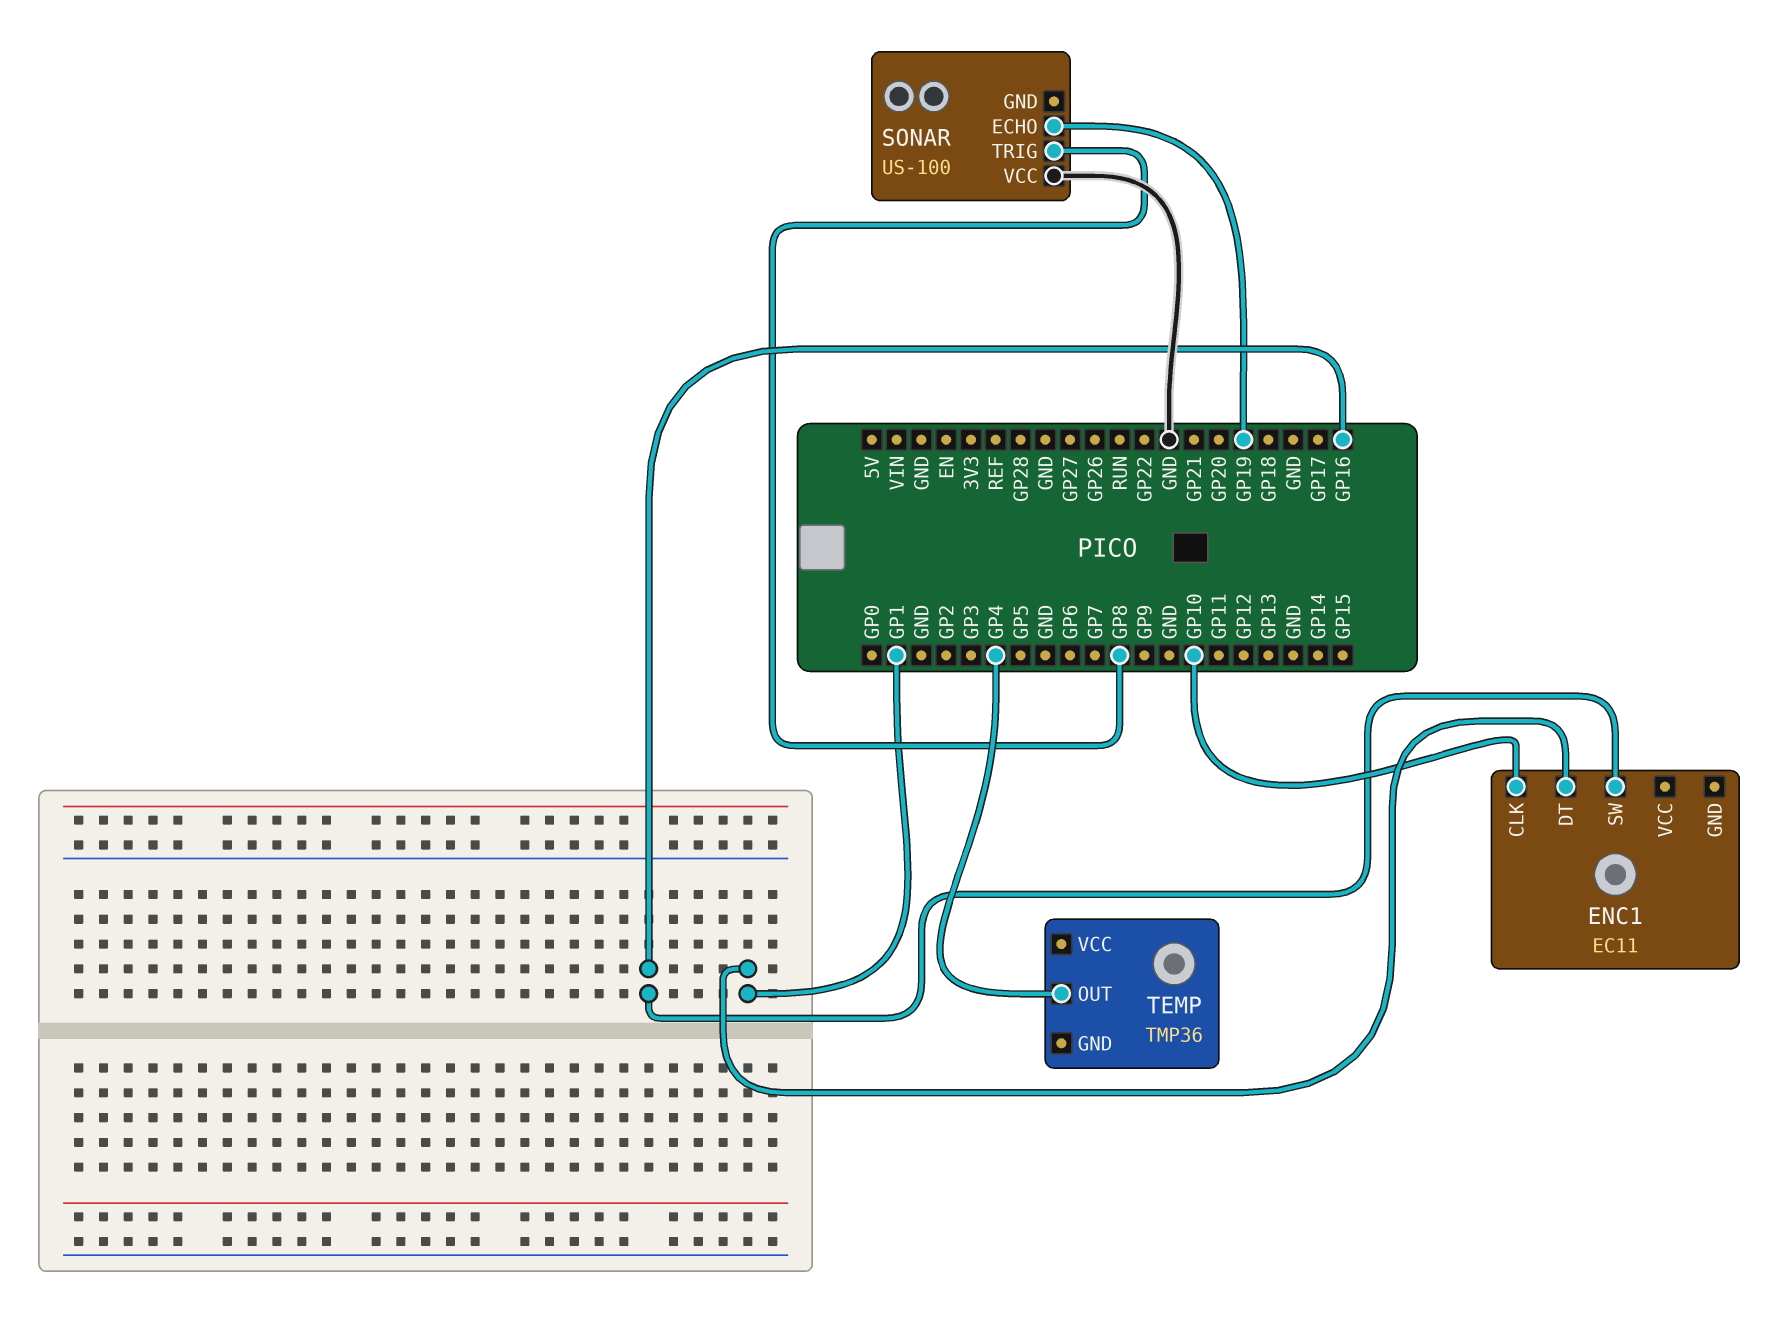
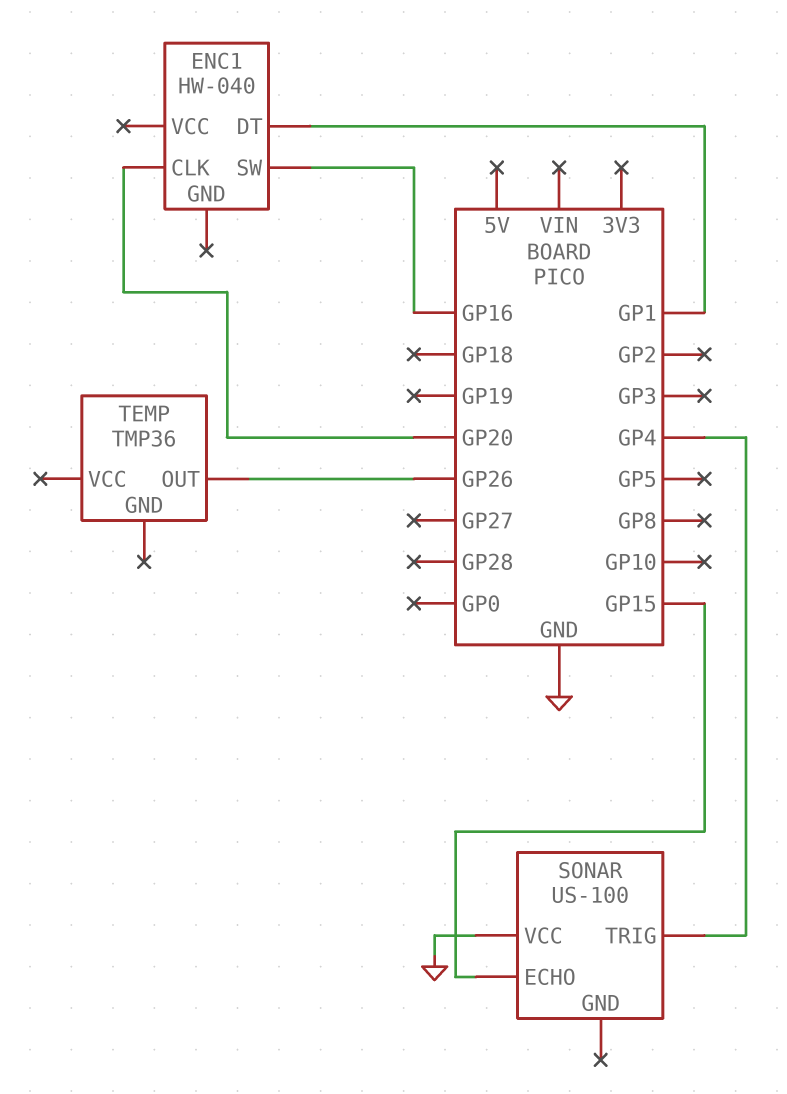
ENC1: EC11 -> HW-040
ENC1 pin CLK: GP10 -> GP20
SONAR pin ECHO: GP19 -> GP15
SONAR pin TRIG: GP8 -> GP4
TEMP pin OUT: GP4 -> GP26

